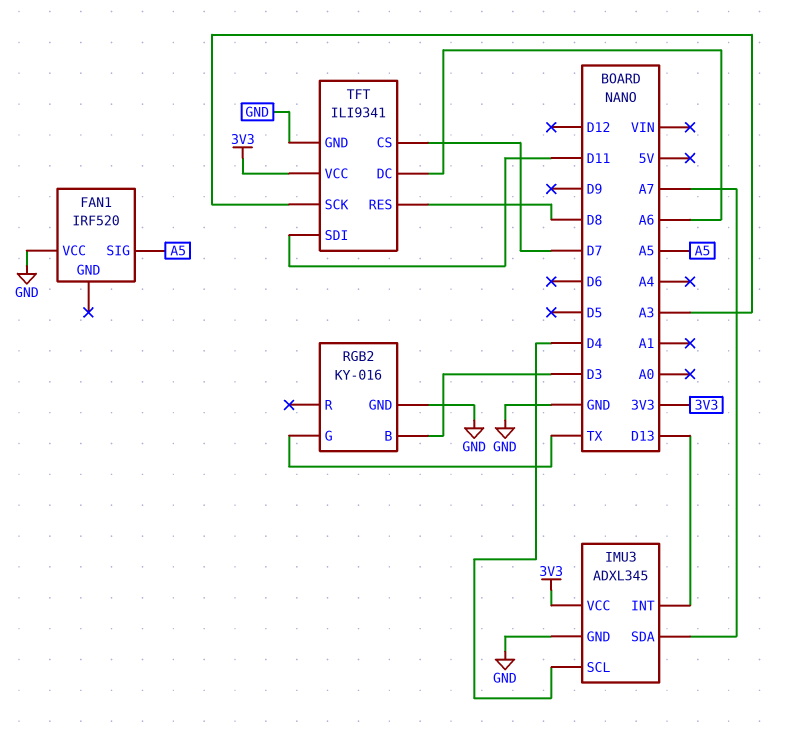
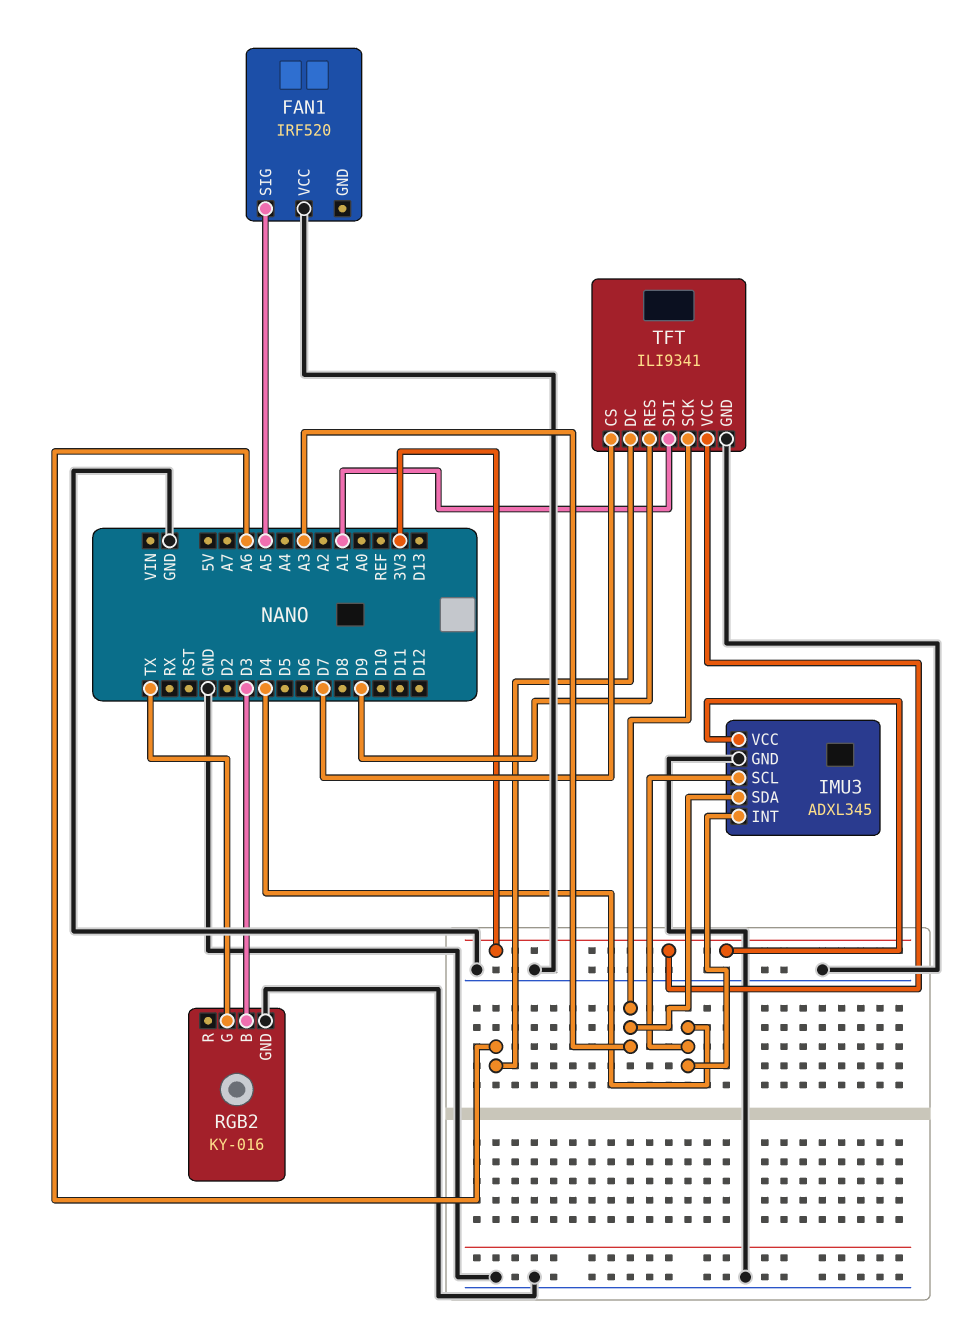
IMU3 pin INT: D13 -> D4
IMU3 pin SDA: A7 -> A3
TFT pin RES: D8 -> D9
TFT pin SDI: D11 -> A1

